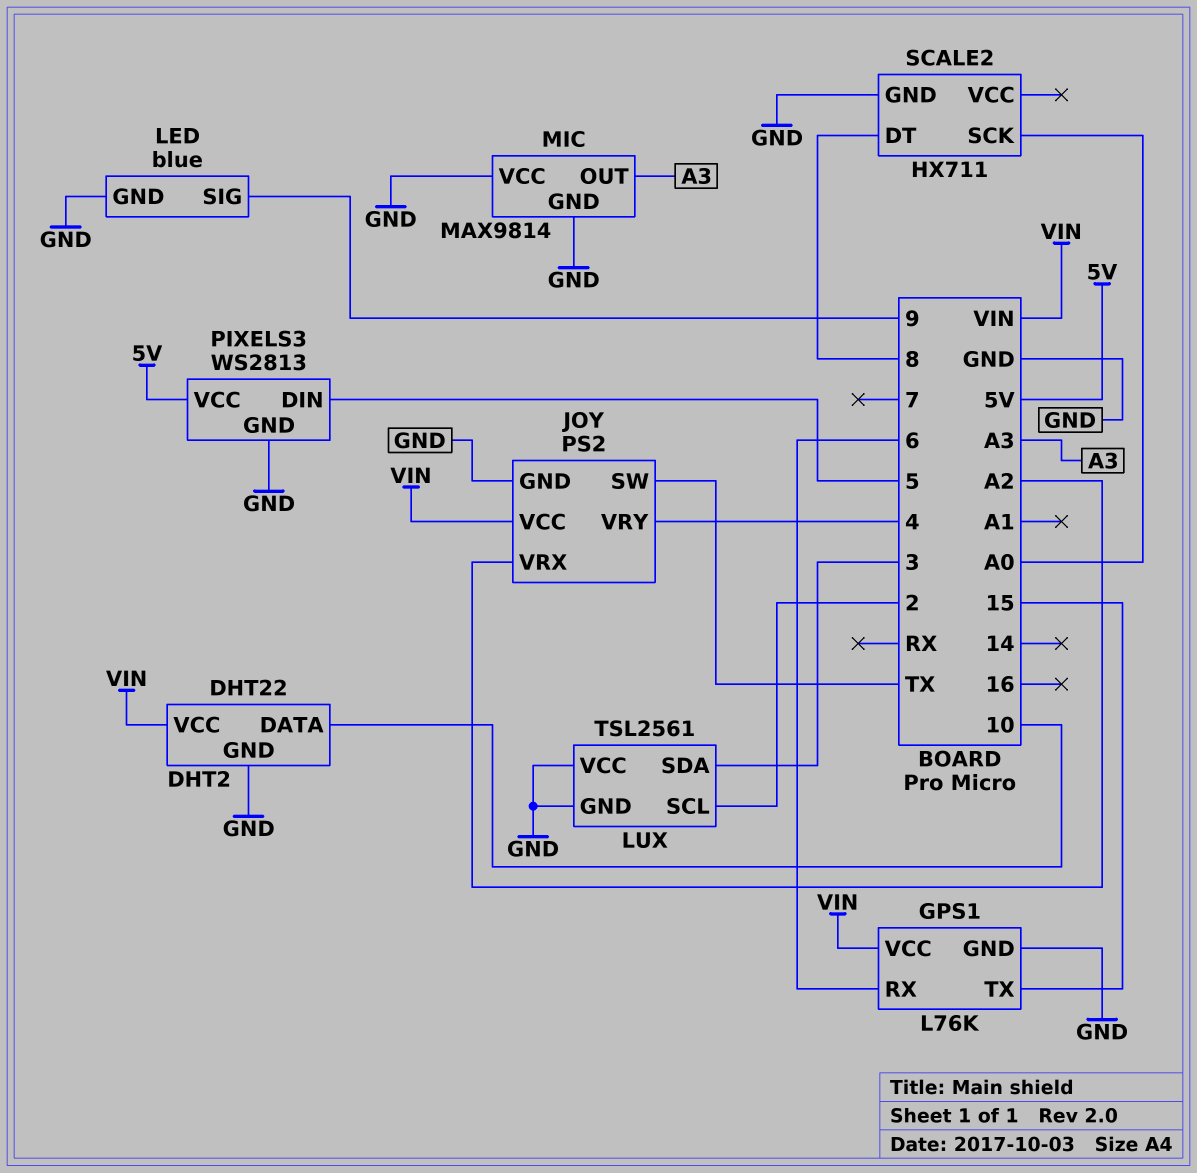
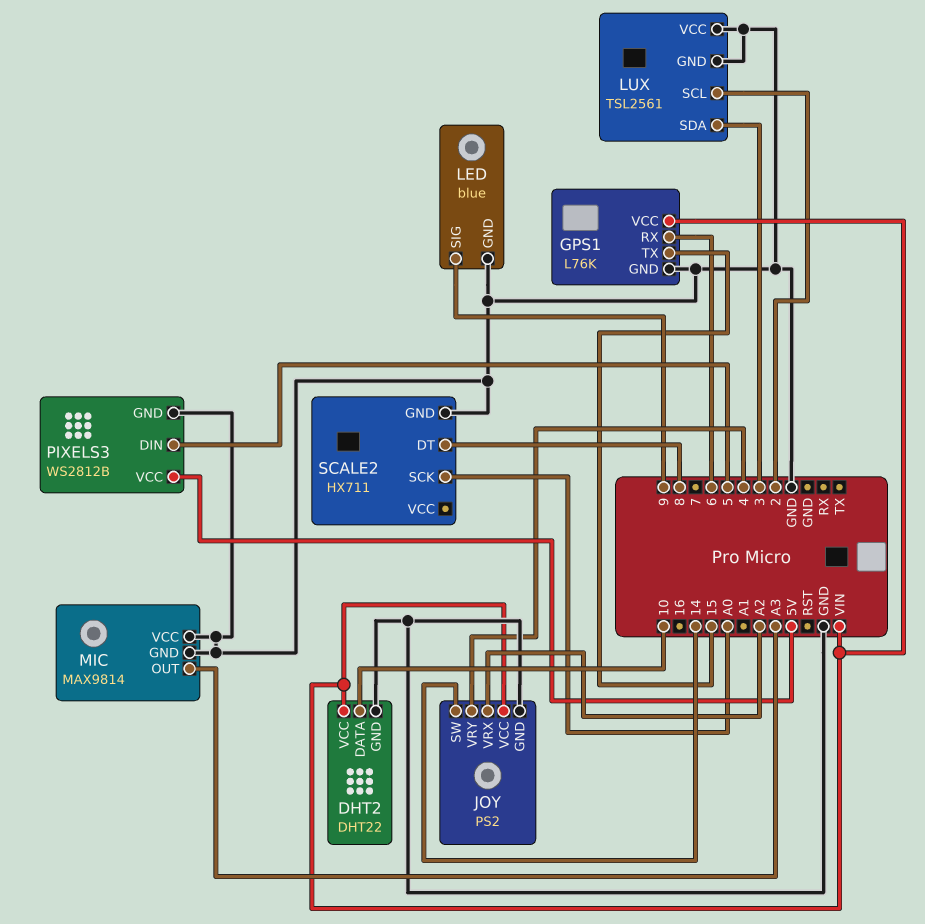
JOY pin SW: TX -> 14
PIXELS3: WS2813 -> WS2812B

